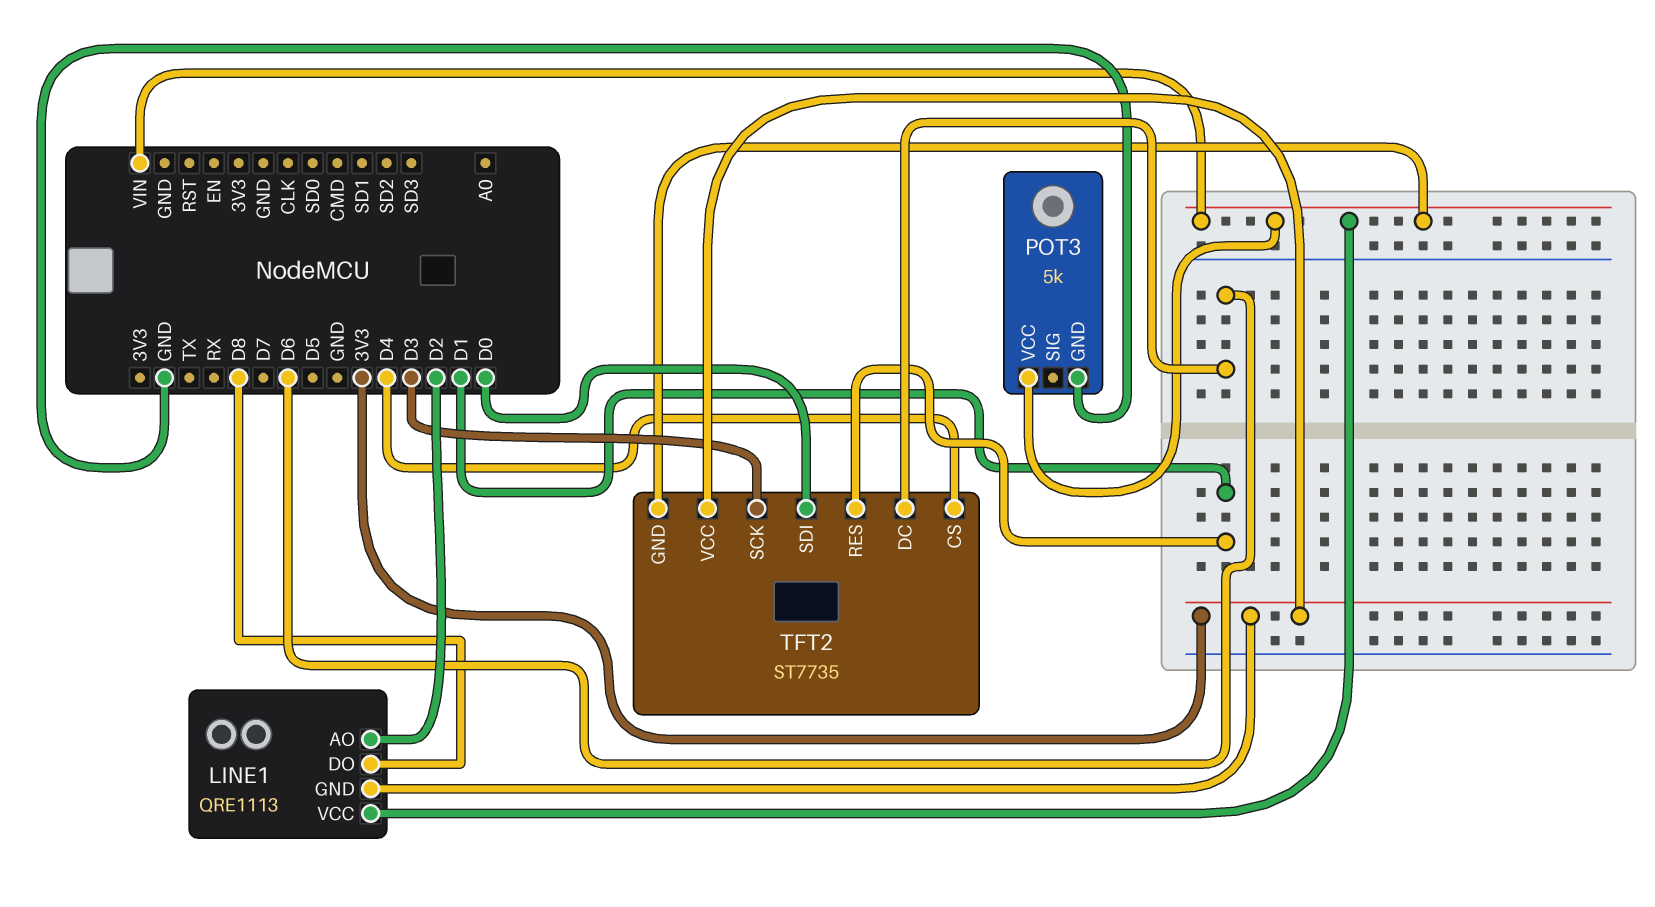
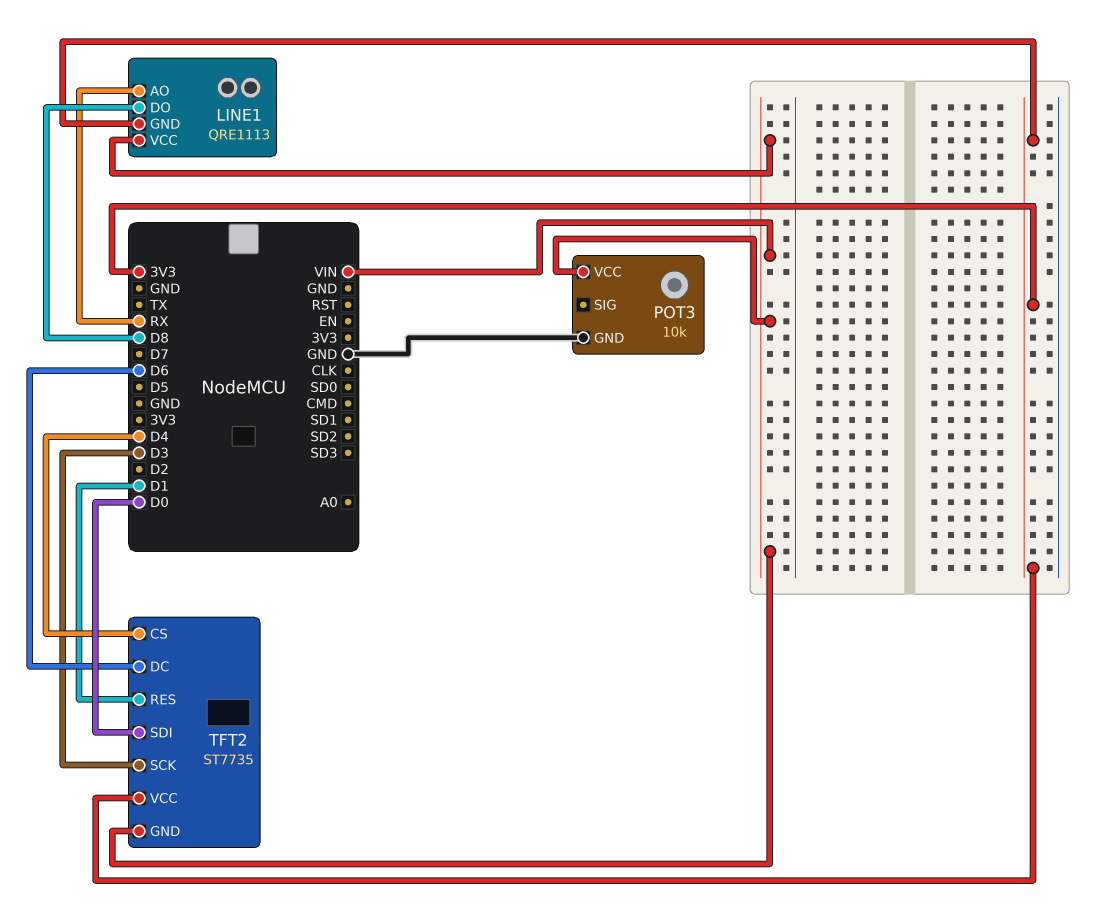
LINE1 pin AO: D2 -> RX
POT3: 5k -> 10k

